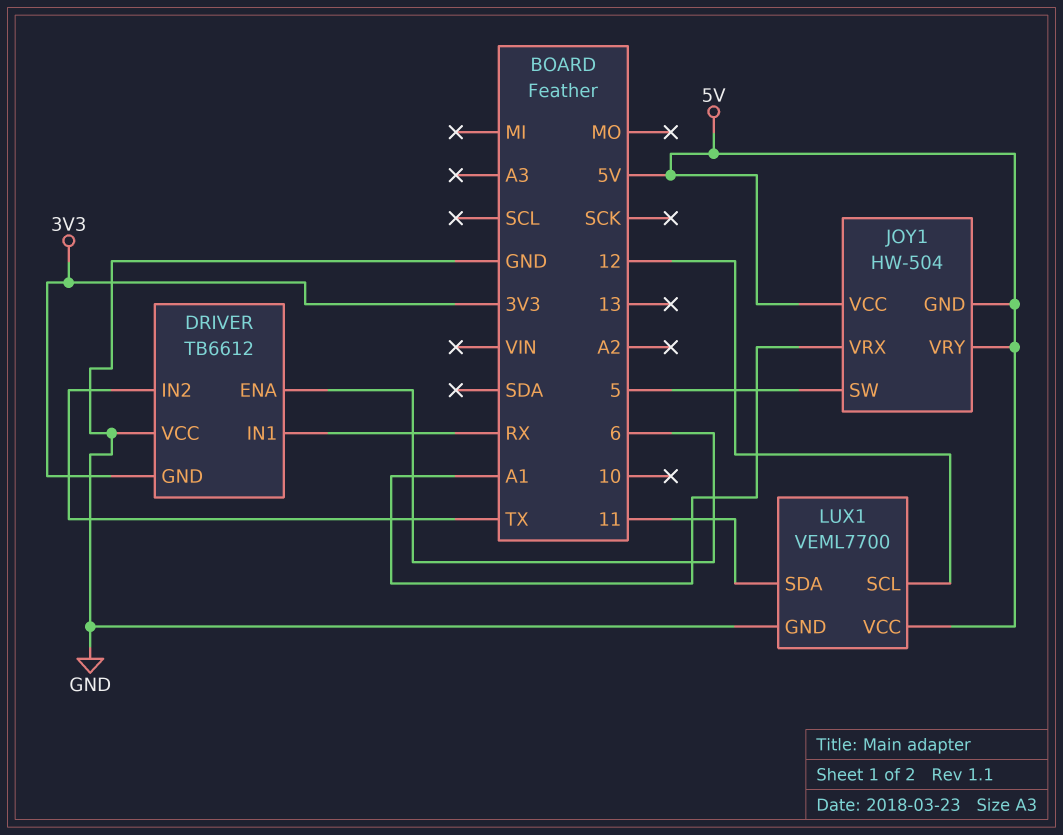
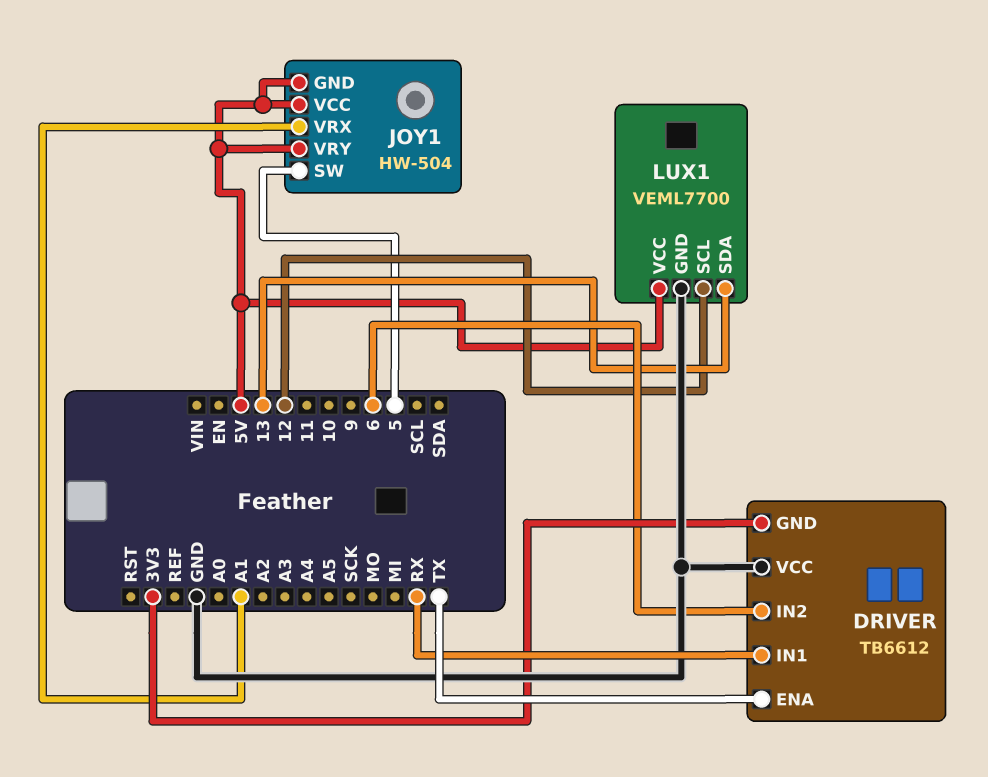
DRIVER pin ENA: 6 -> TX
DRIVER pin IN2: TX -> 6
LUX1 pin SDA: 11 -> 13

